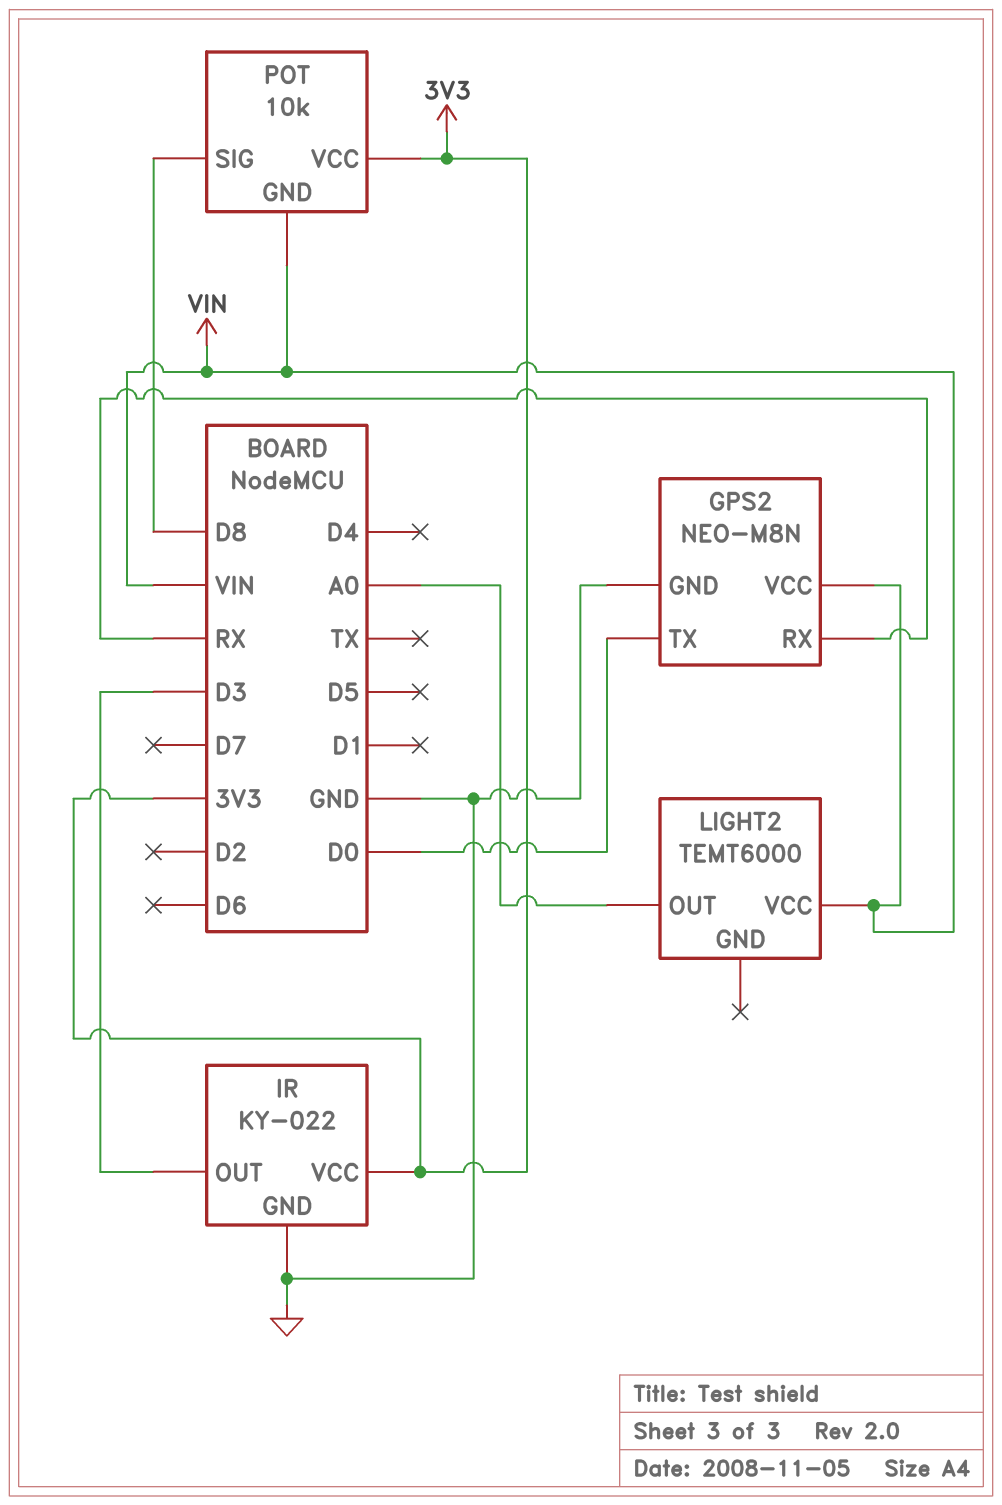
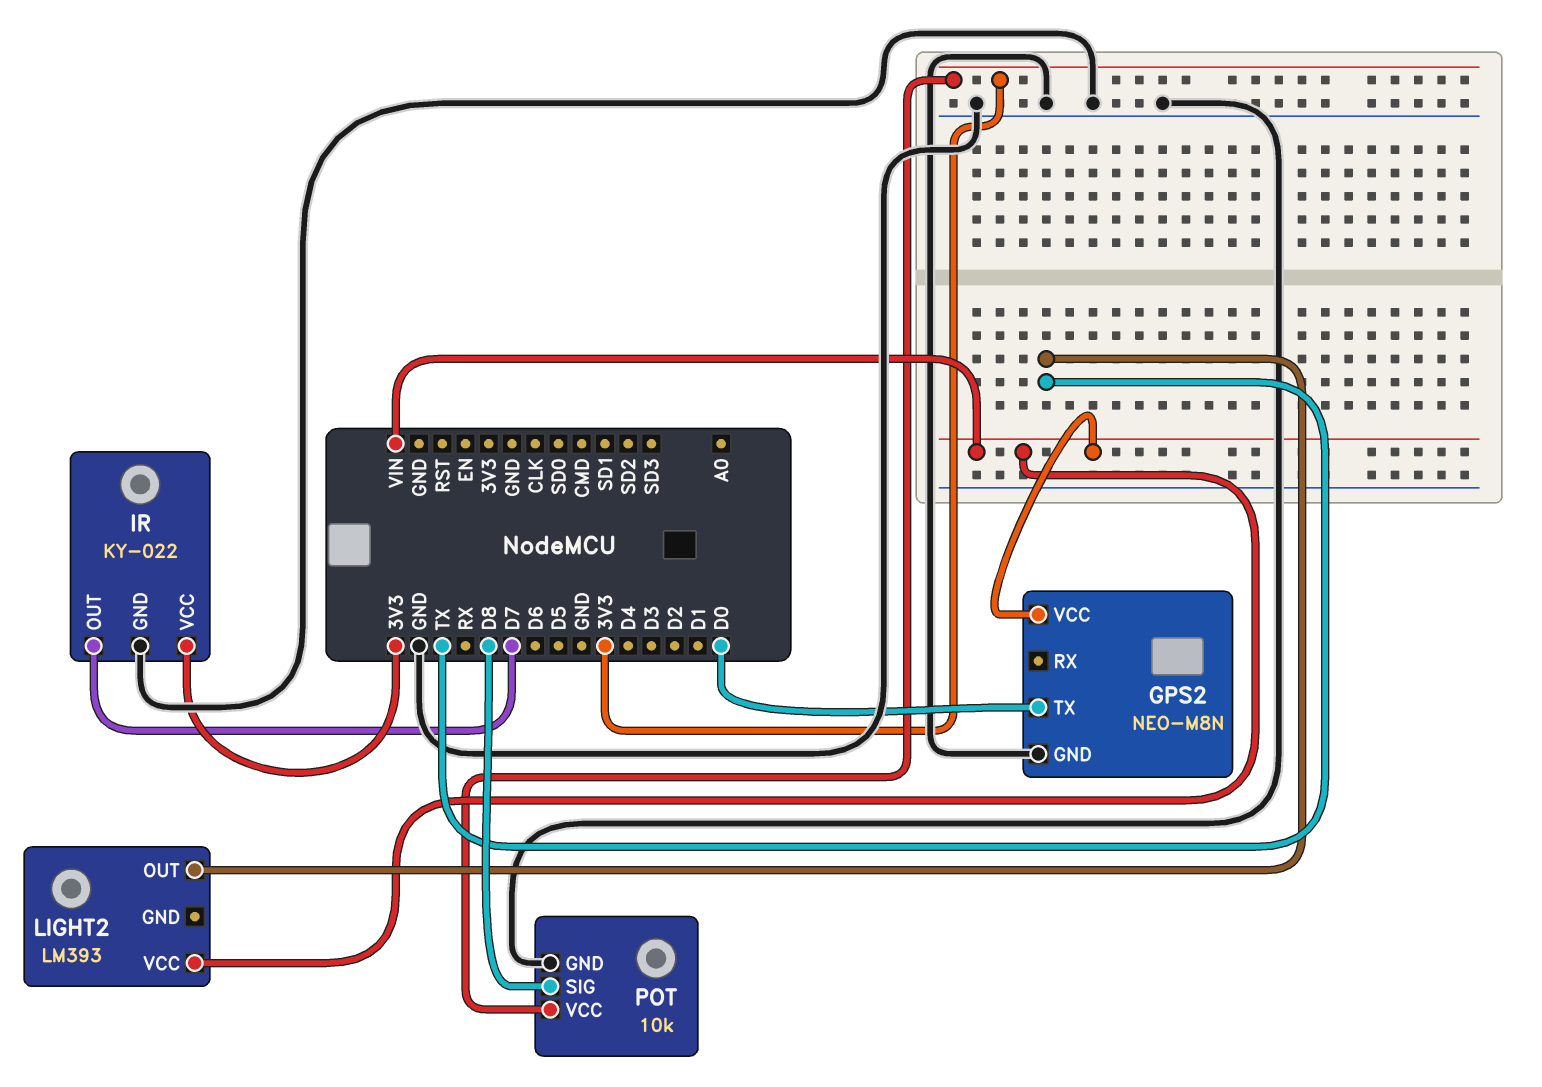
GPS2 pin RX: RX -> none
IR pin OUT: D3 -> D7
LIGHT2: TEMT6000 -> LM393
LIGHT2 pin OUT: A0 -> TX
POT pin GND: VIN -> GND

